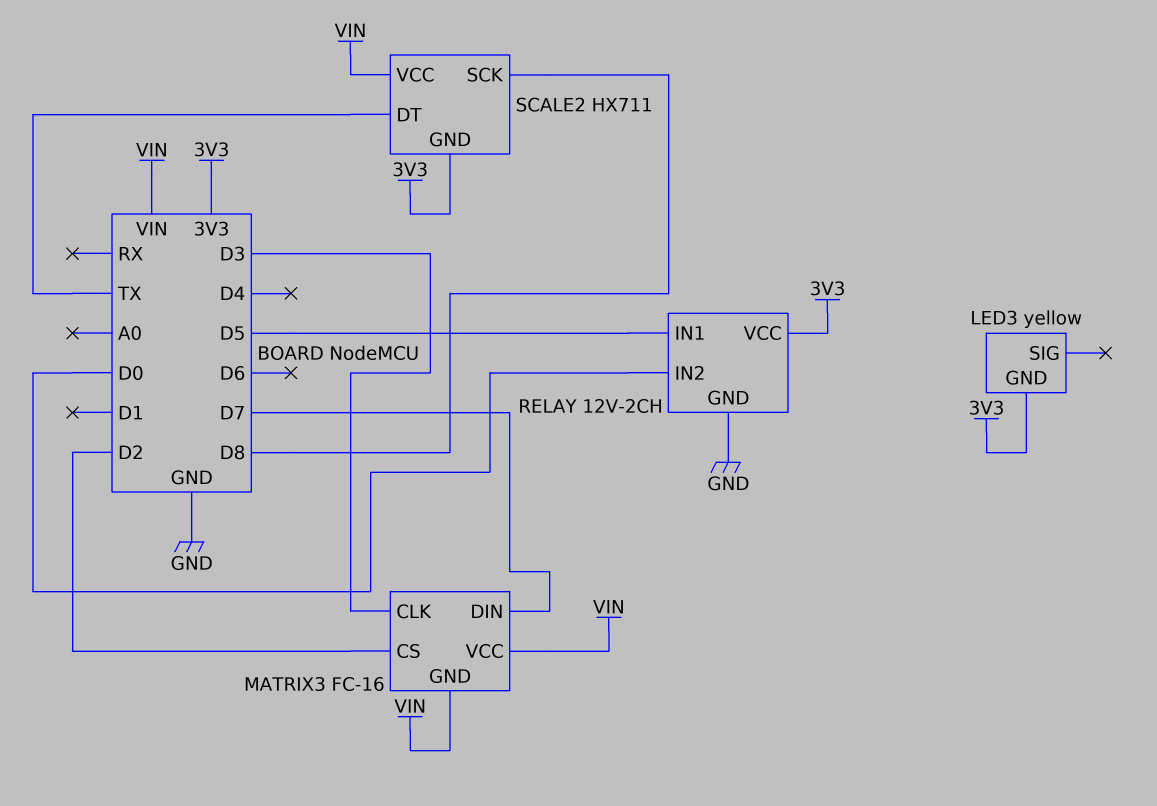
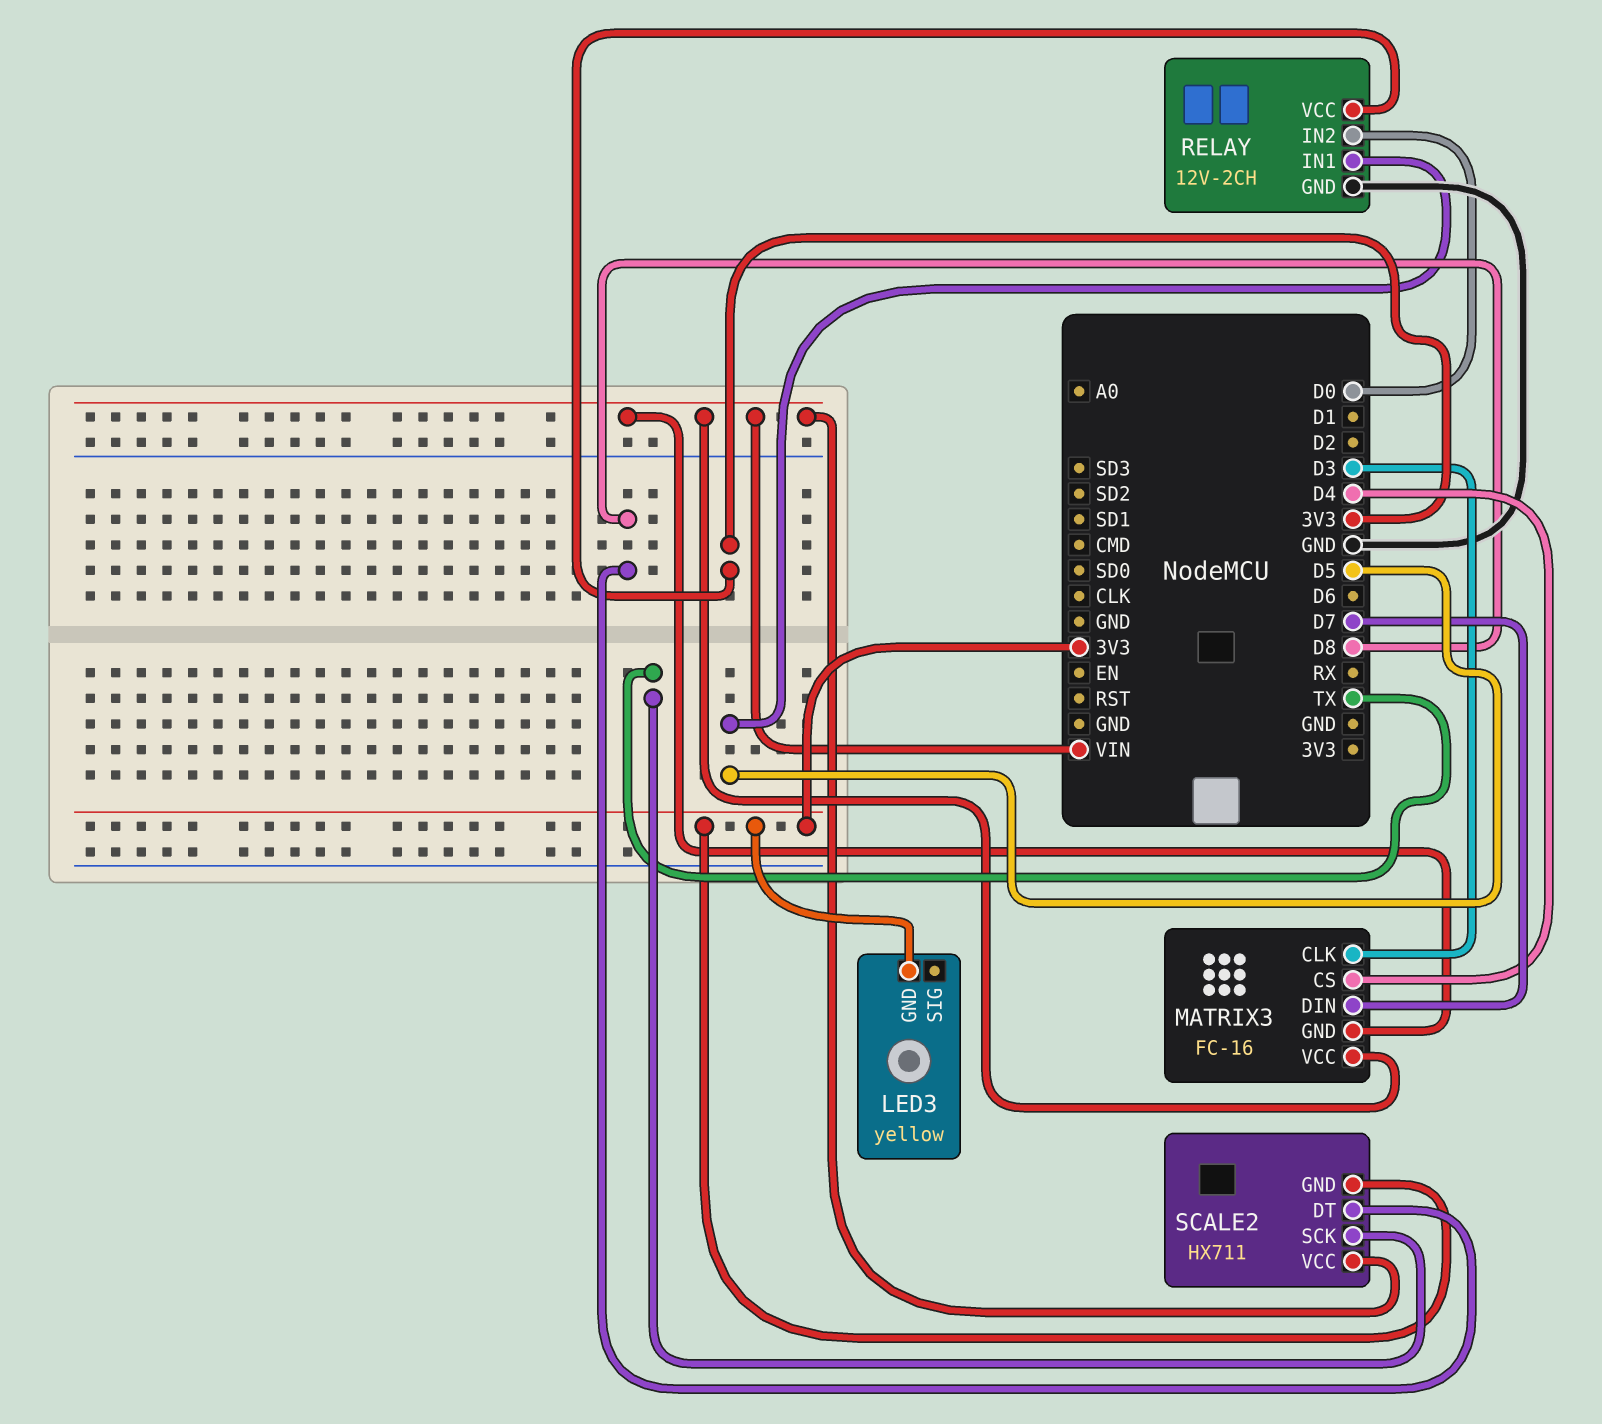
MATRIX3 pin CS: D2 -> D4
SCALE2 pin DT: TX -> D8
SCALE2 pin SCK: D8 -> TX

